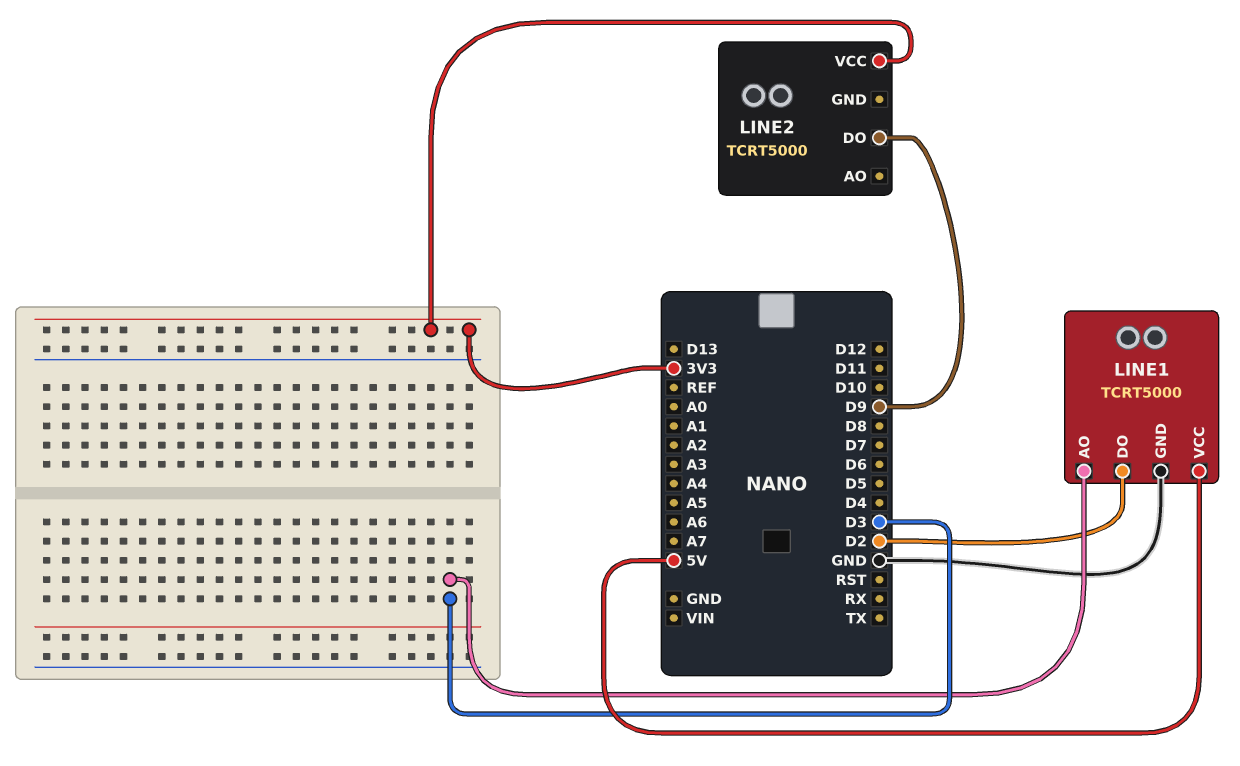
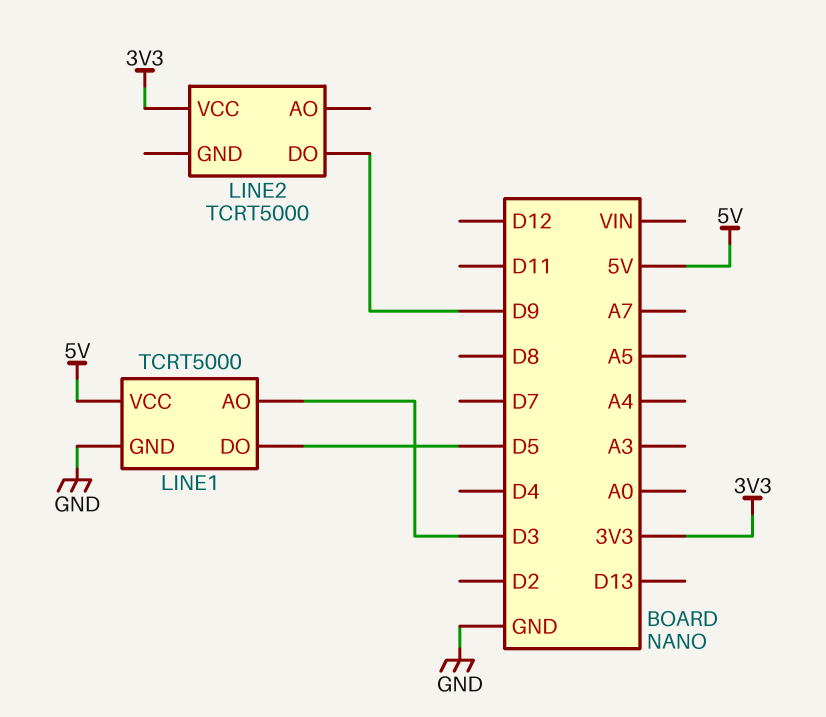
LINE1 pin DO: D2 -> D5

